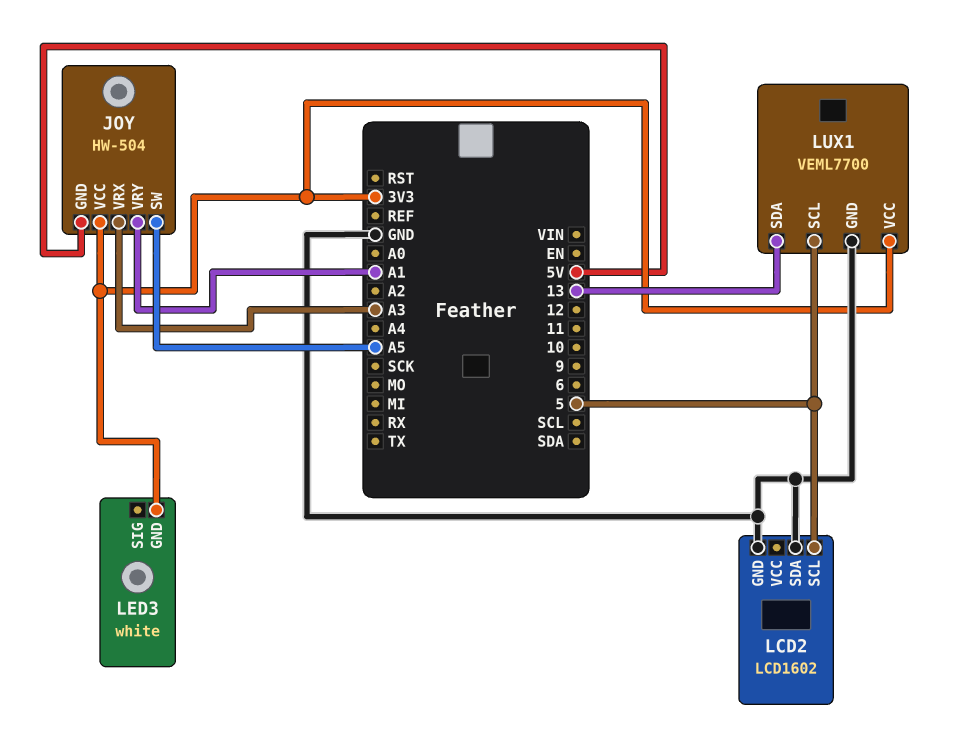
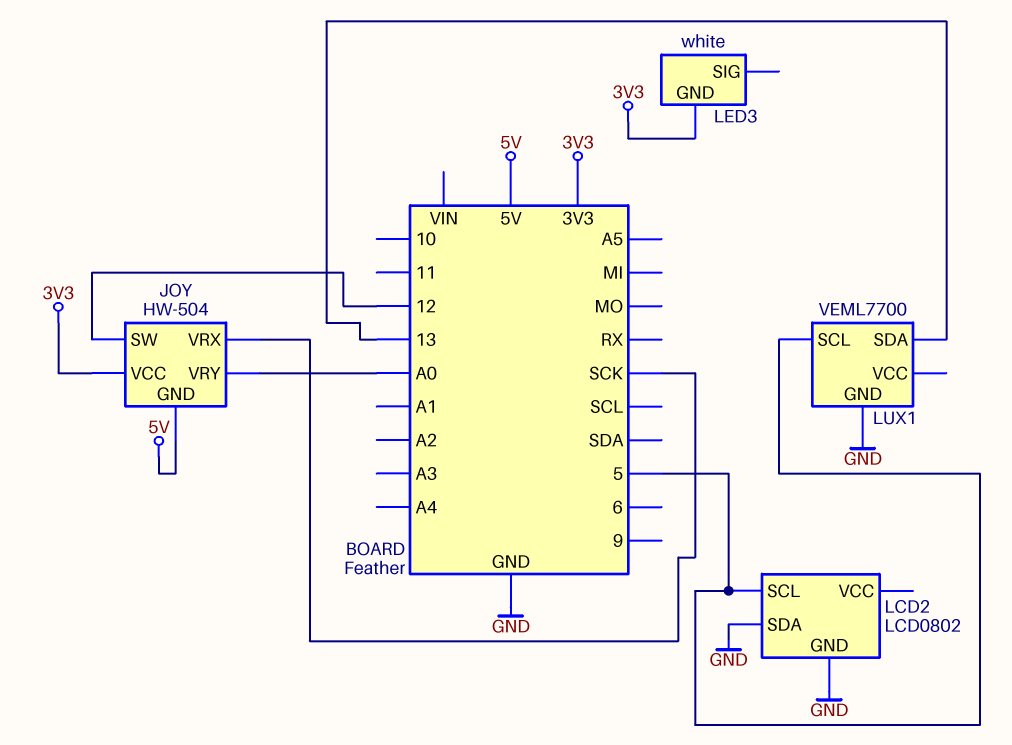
JOY pin SW: A5 -> 12
JOY pin VRX: A3 -> SCK
JOY pin VRY: A1 -> A0
LCD2: LCD1602 -> LCD0802
LUX1 pin VCC: 3V3 -> none

